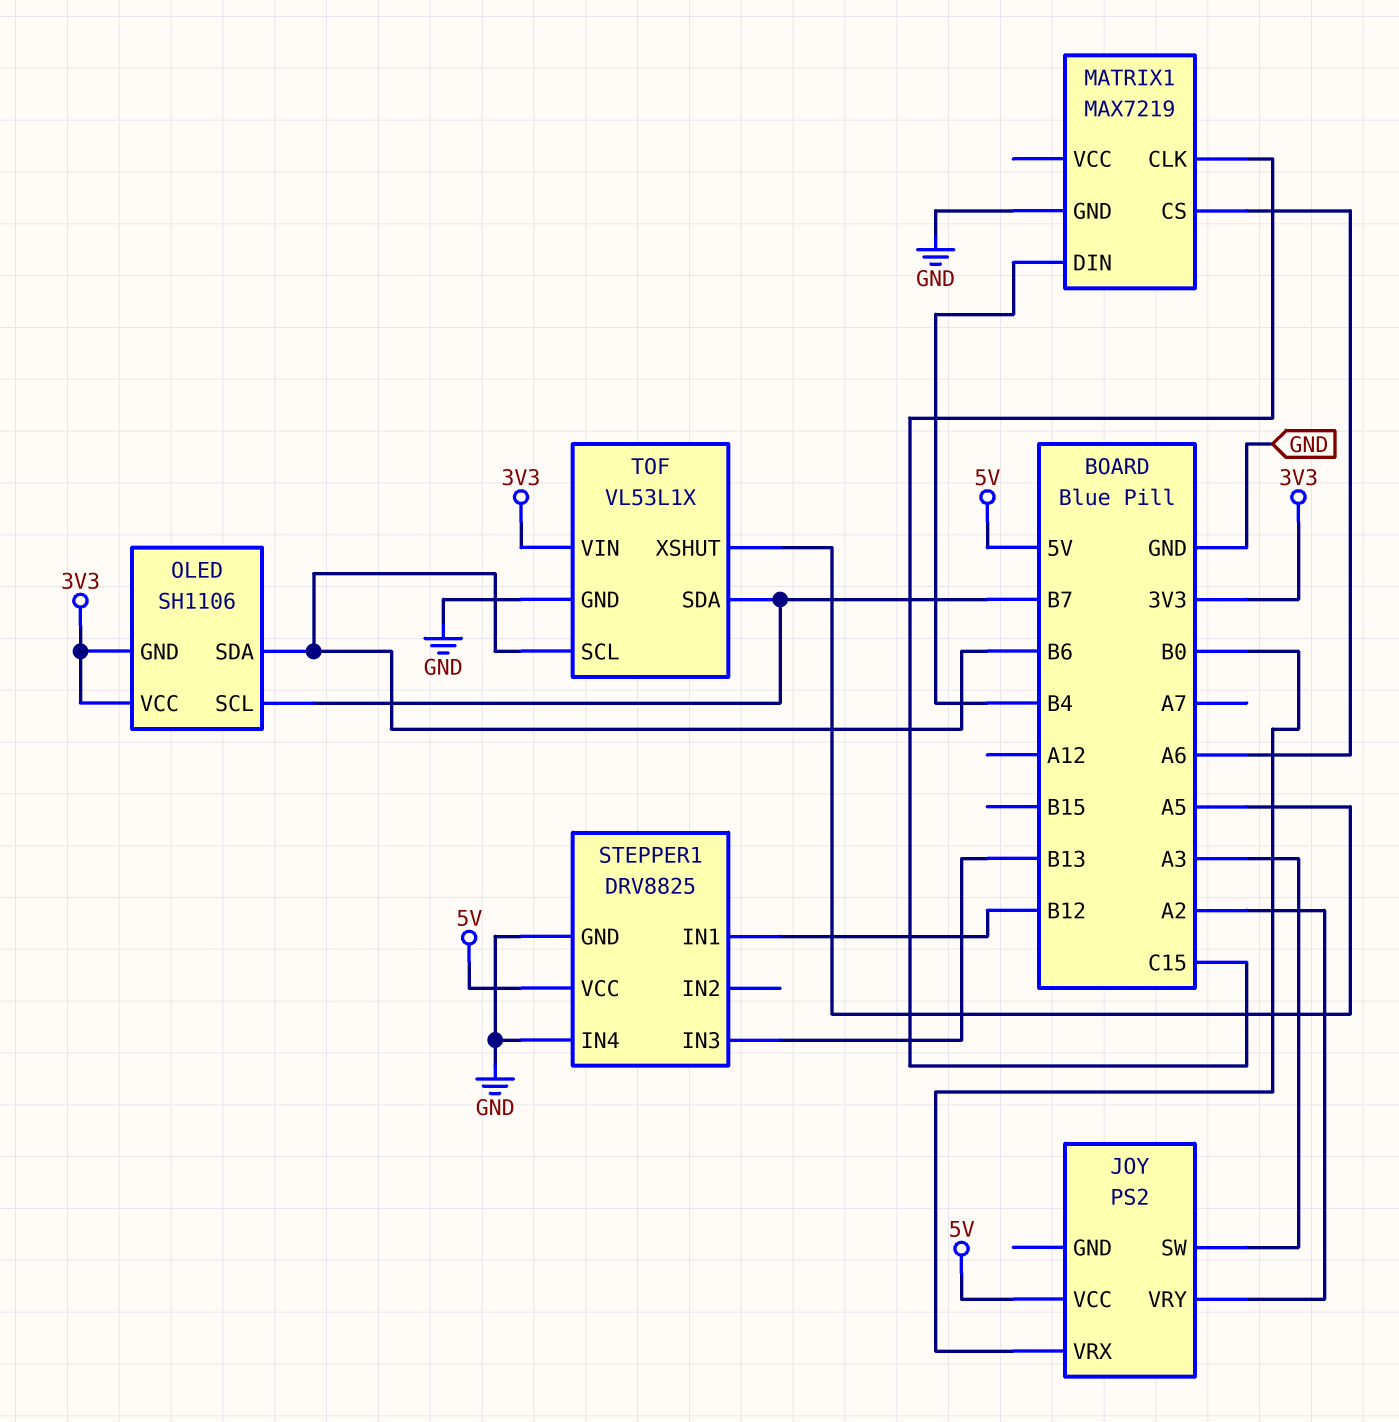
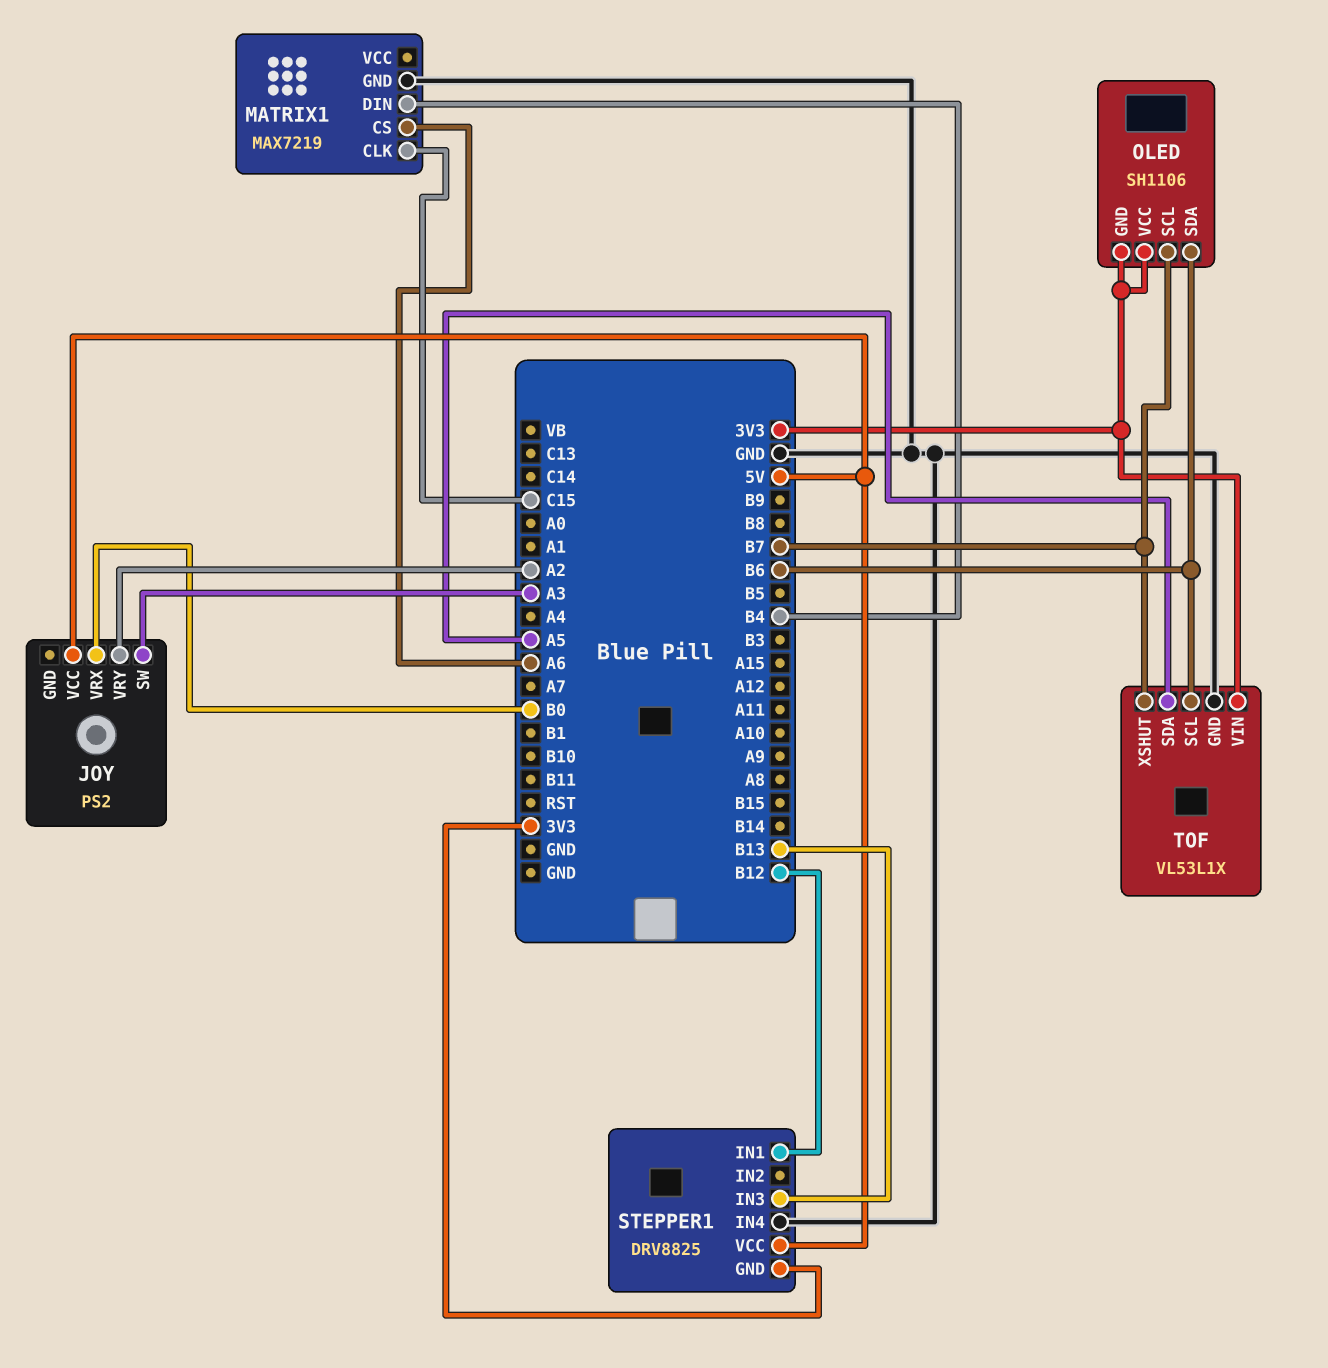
STEPPER1 pin GND: GND -> 3V3
TOF pin SDA: B7 -> A5
TOF pin XSHUT: A5 -> B7

